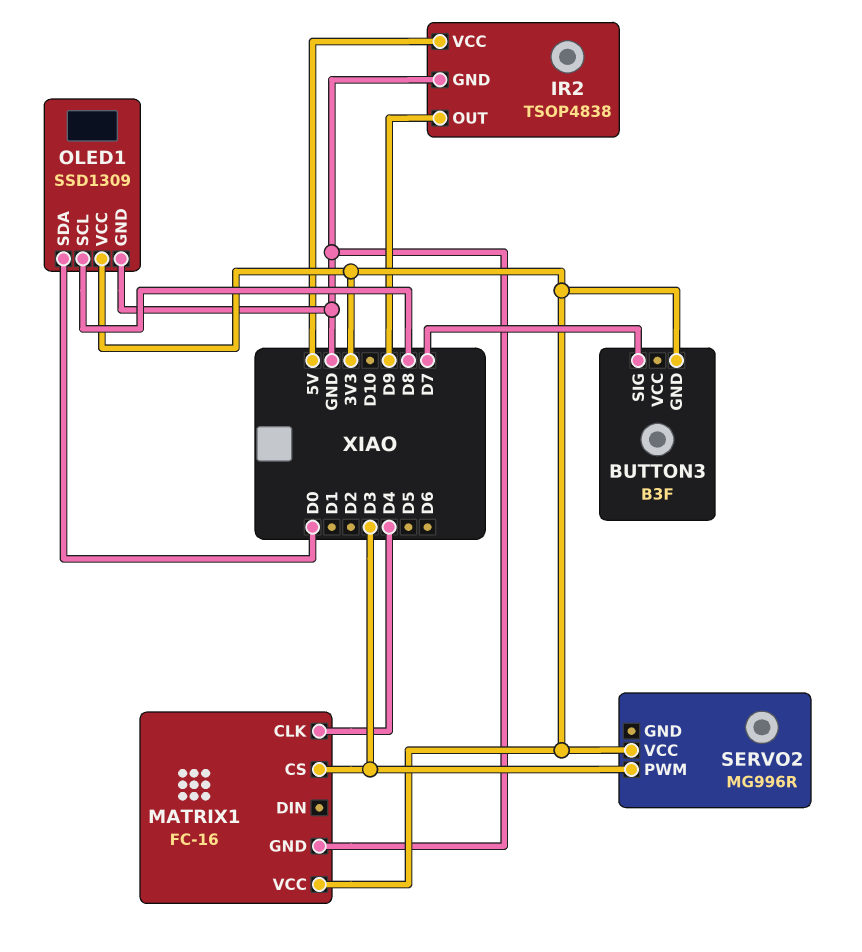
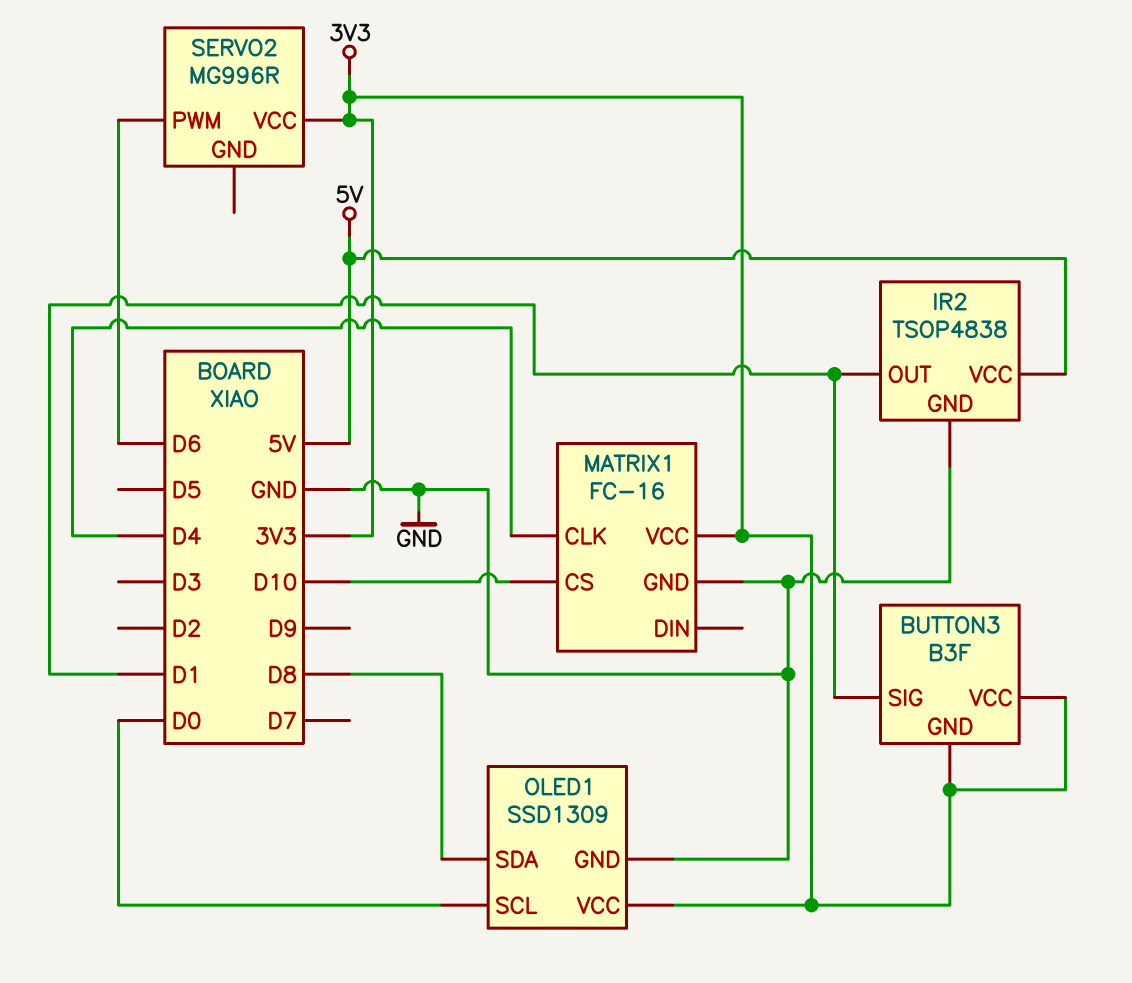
BUTTON3 pin SIG: D7 -> D1
BUTTON3 pin VCC: none -> 3V3
IR2 pin OUT: D9 -> D1
MATRIX1 pin CS: D3 -> D10
OLED1 pin SCL: D8 -> D0
OLED1 pin SDA: D0 -> D8
SERVO2 pin PWM: D3 -> D6

